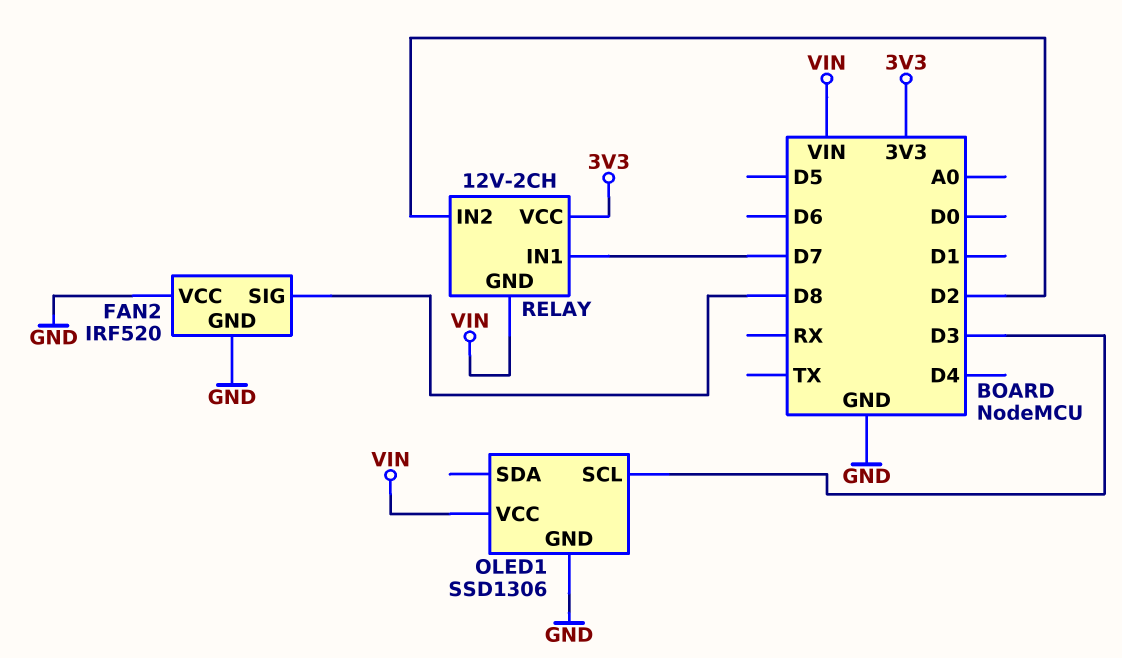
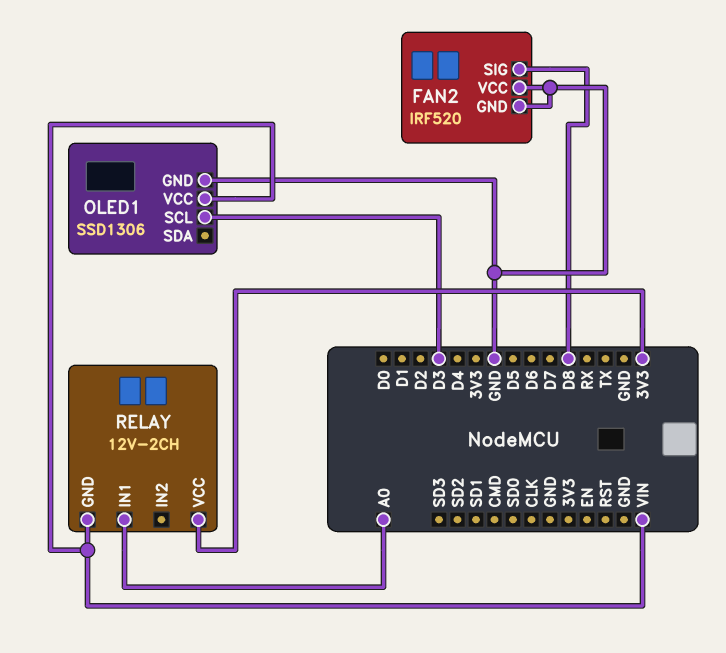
RELAY pin IN1: D7 -> A0
RELAY pin IN2: D2 -> none

